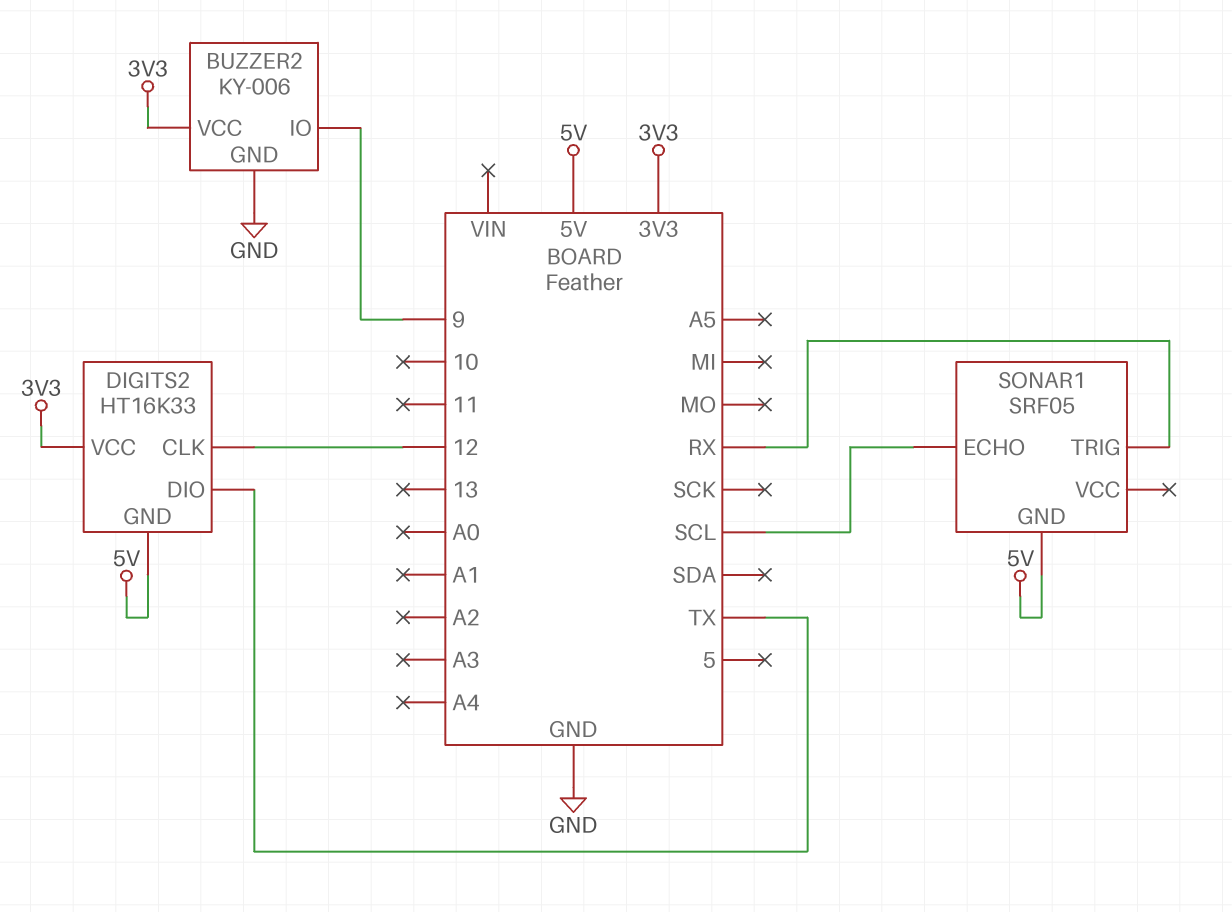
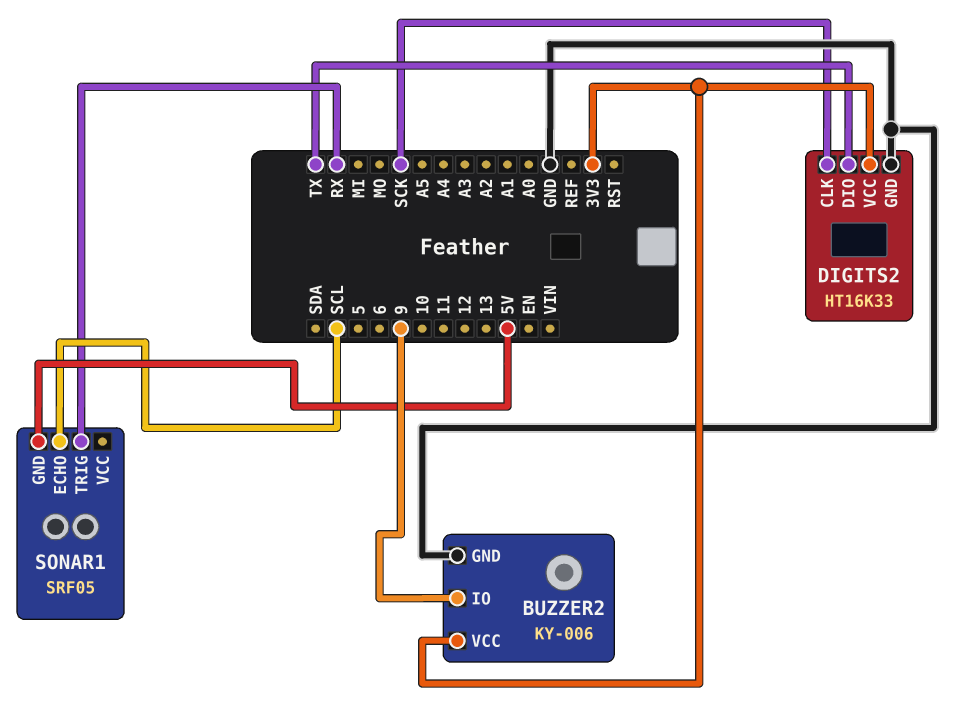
DIGITS2 pin CLK: 12 -> SCK
DIGITS2 pin GND: 5V -> GND

